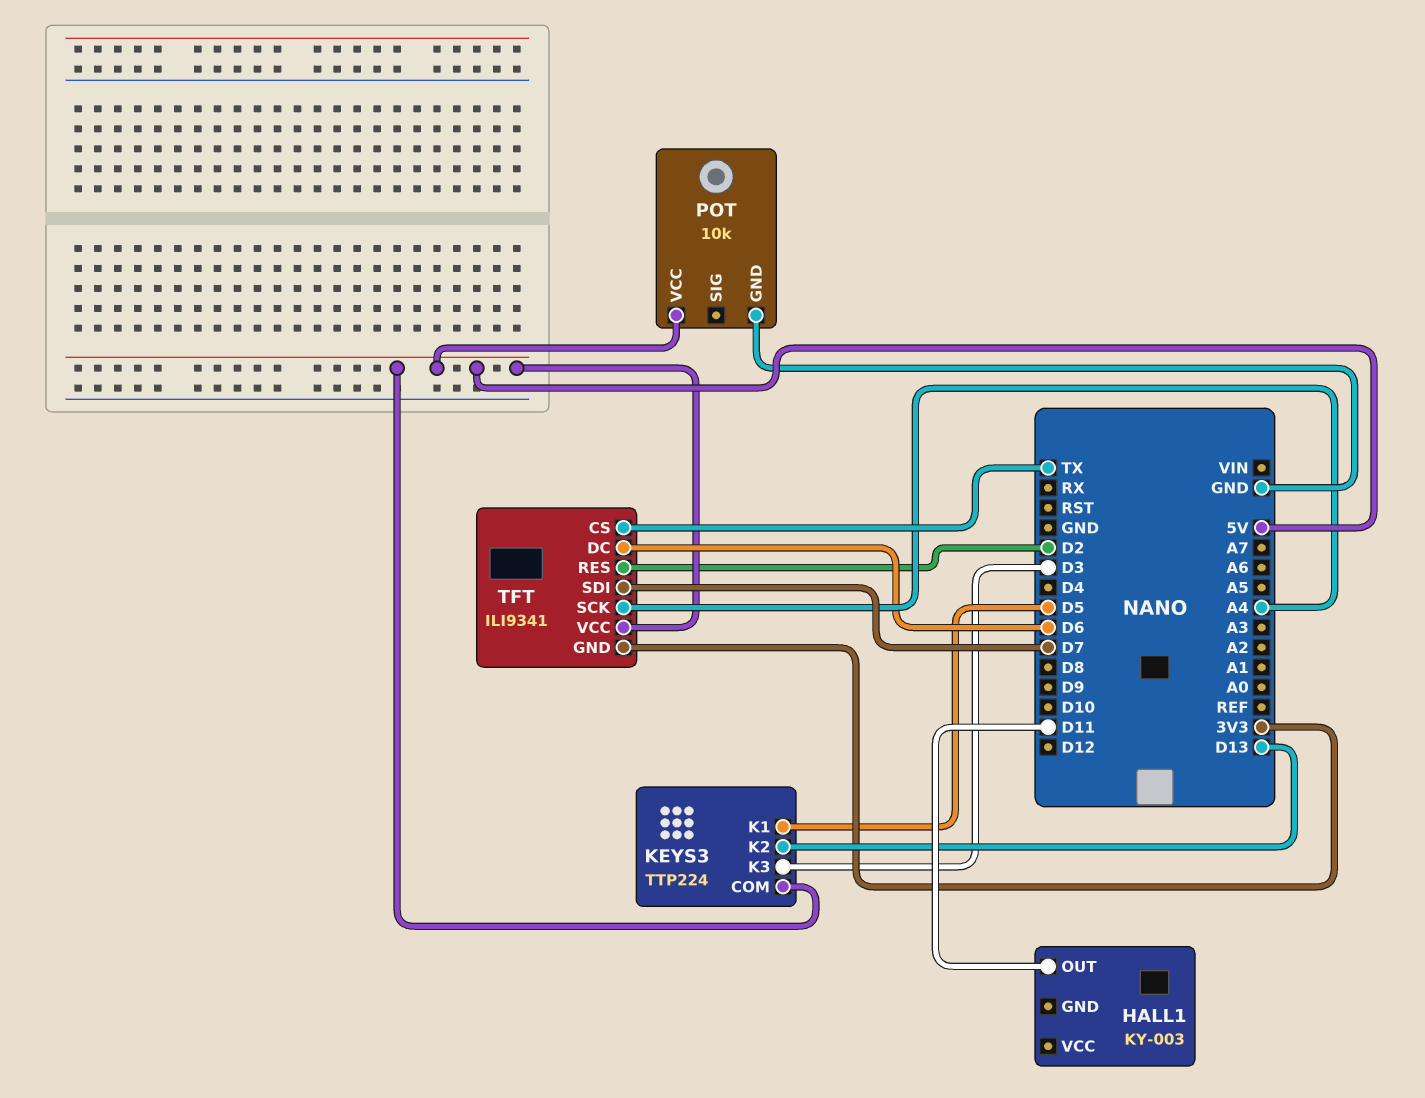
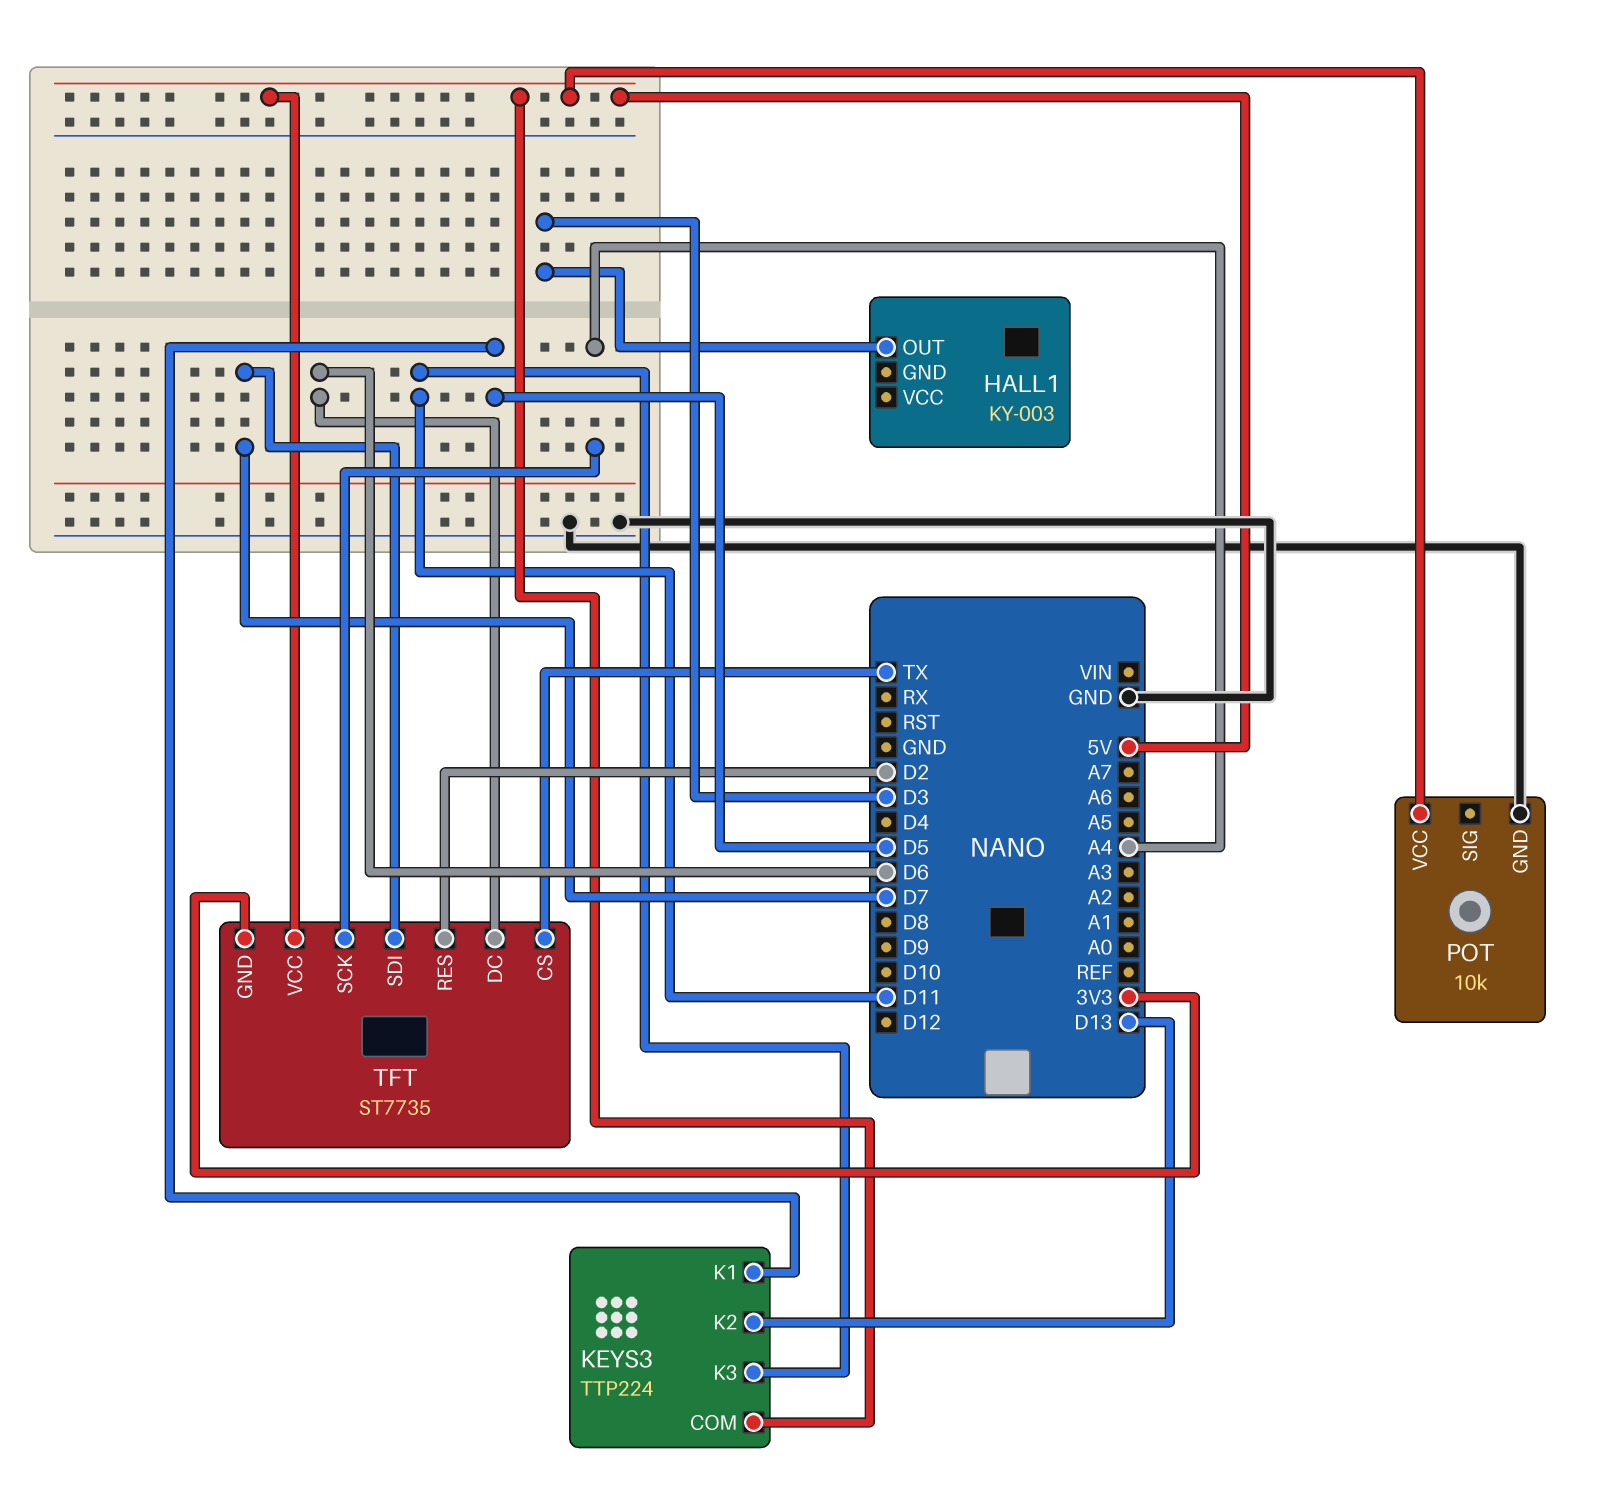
HALL1 pin OUT: D11 -> D3
KEYS3 pin K3: D3 -> D11
TFT: ILI9341 -> ST7735

